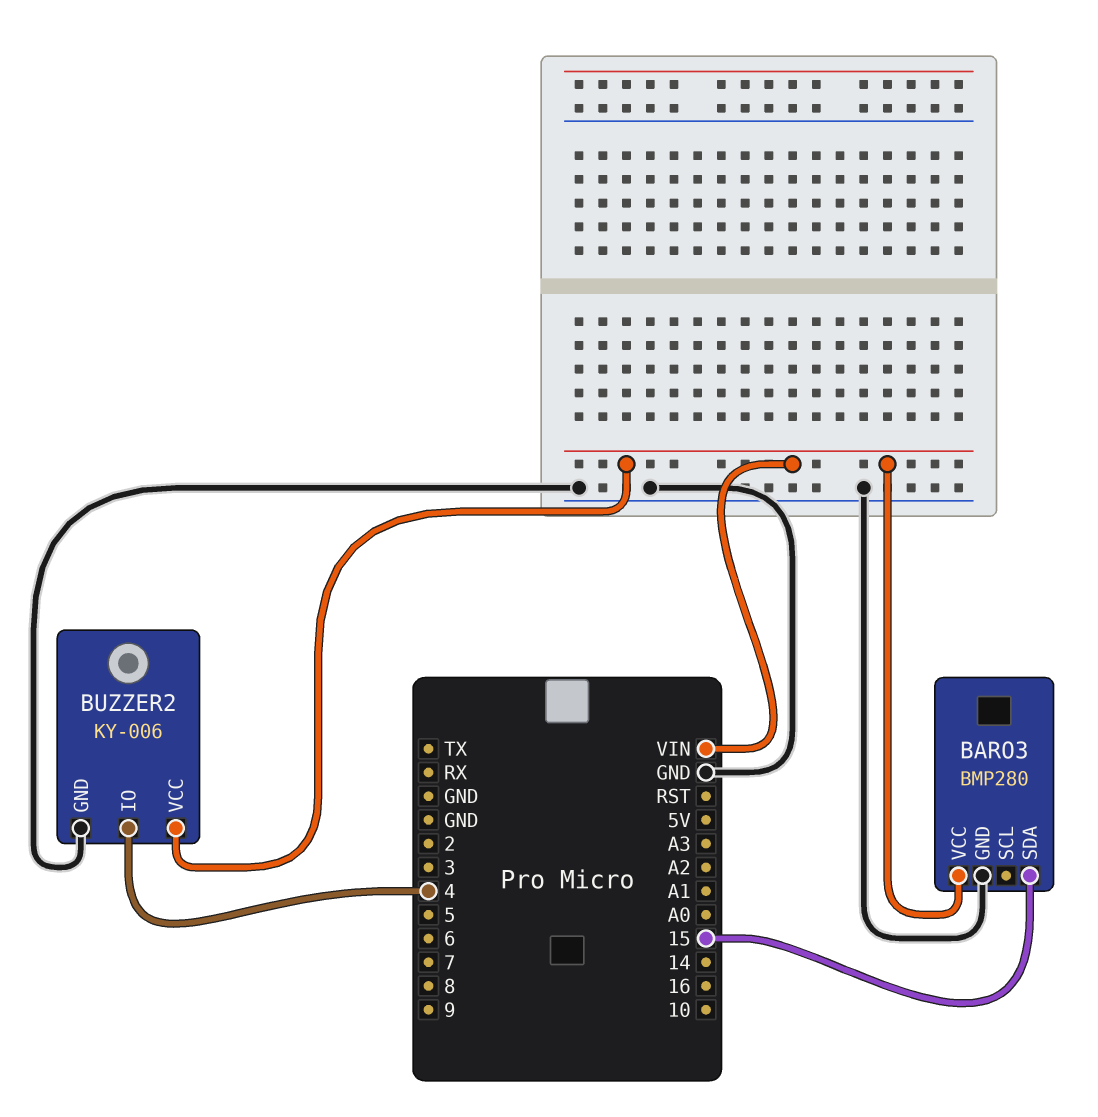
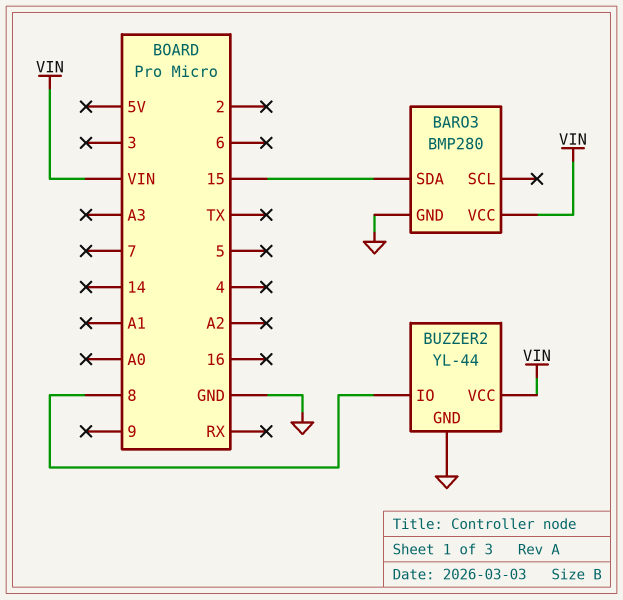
BUZZER2: KY-006 -> YL-44
BUZZER2 pin IO: 4 -> 8

